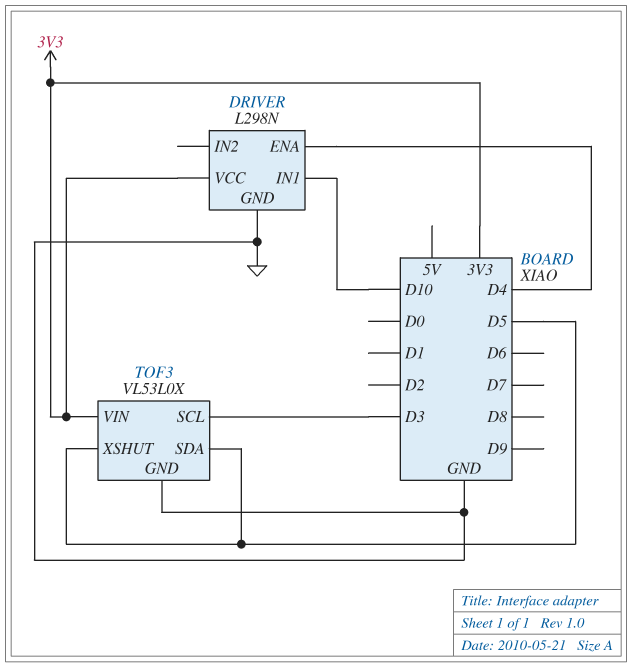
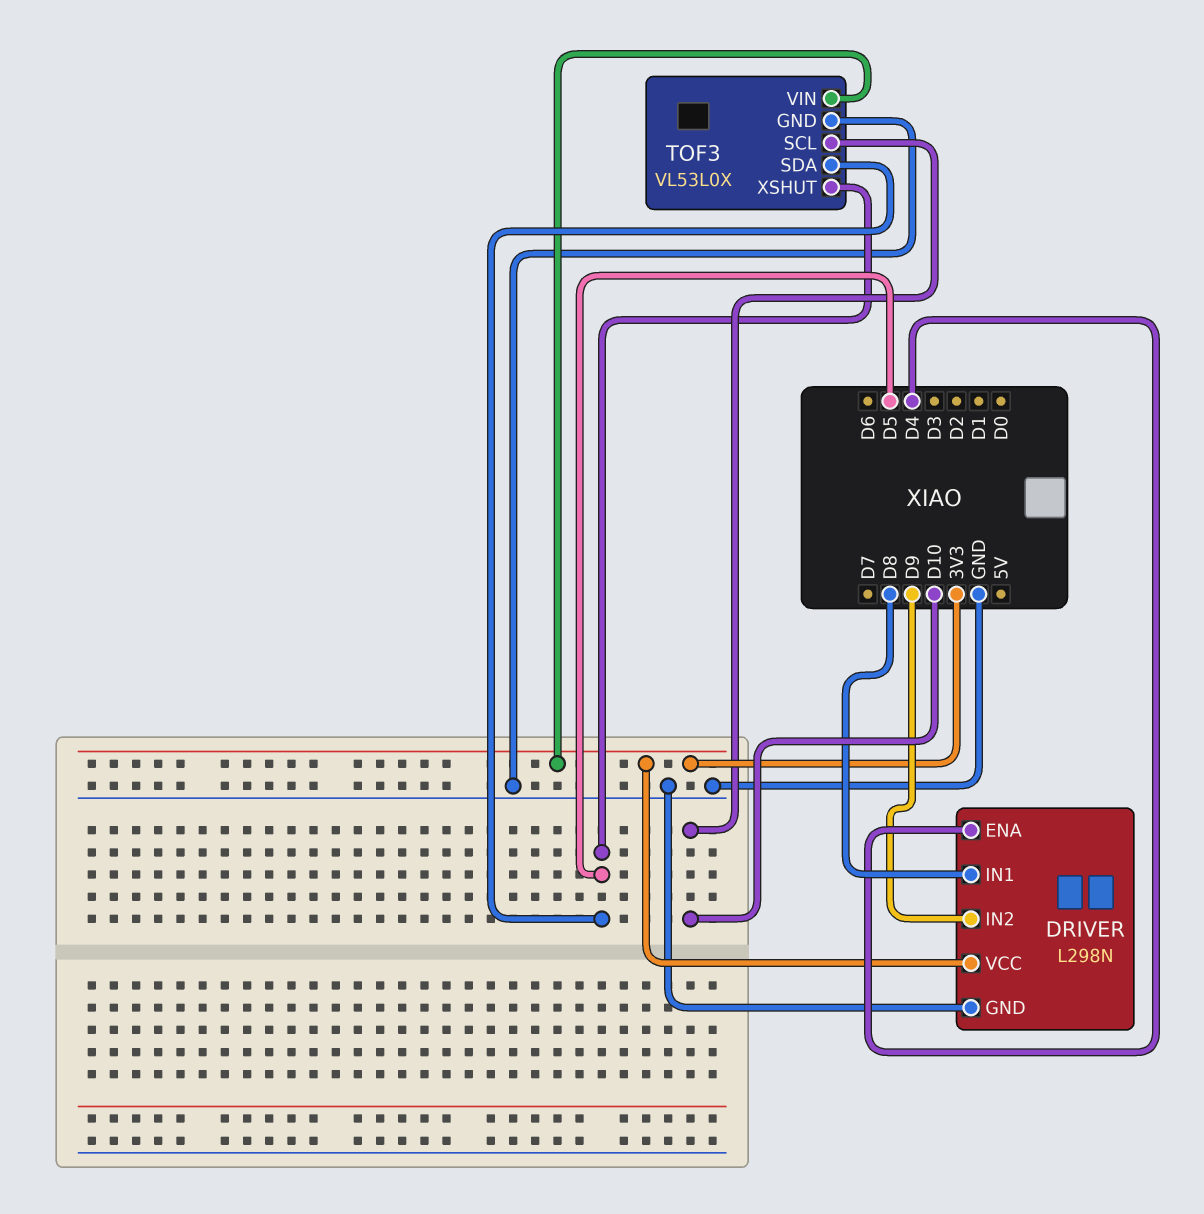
DRIVER pin IN1: D10 -> D8
DRIVER pin IN2: none -> D9
TOF3 pin SCL: D3 -> D10

